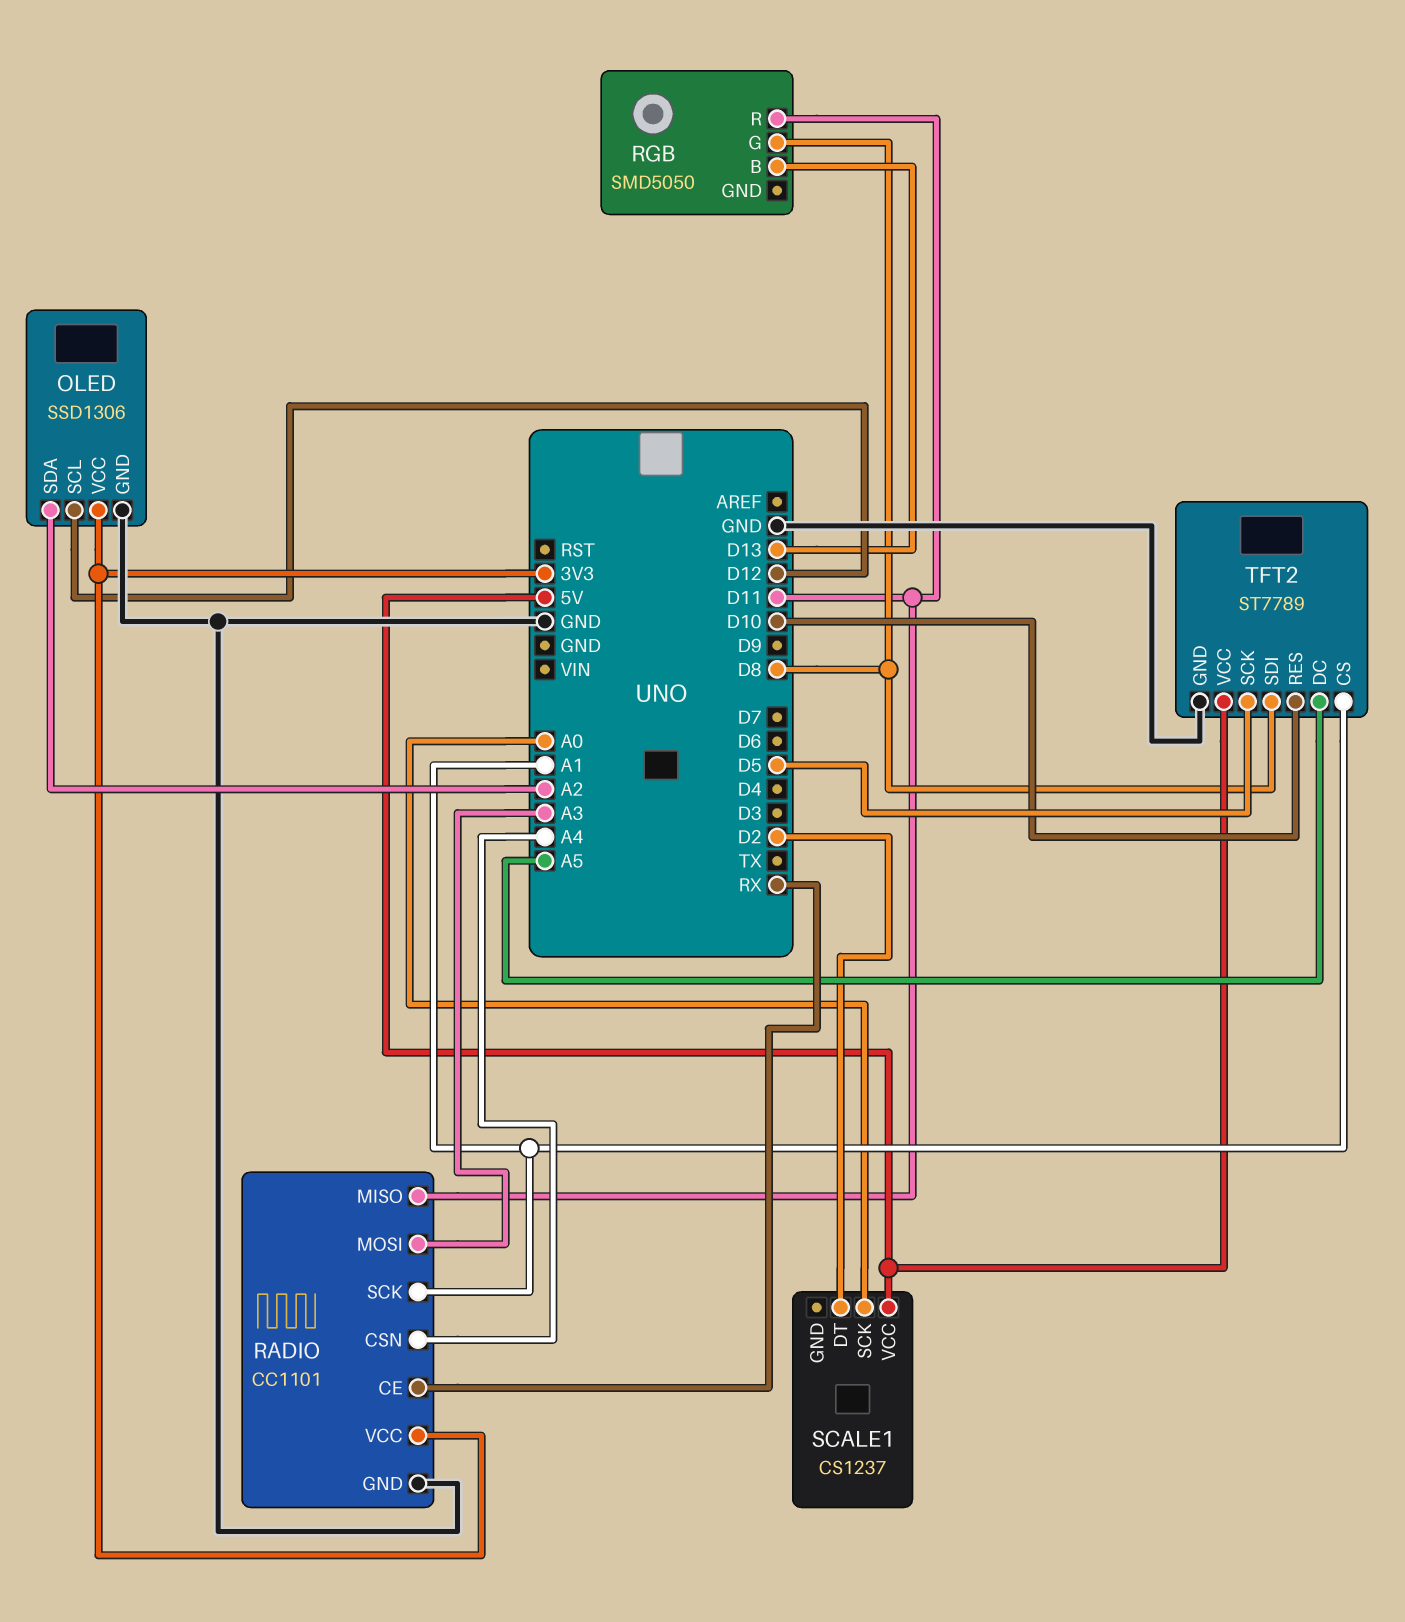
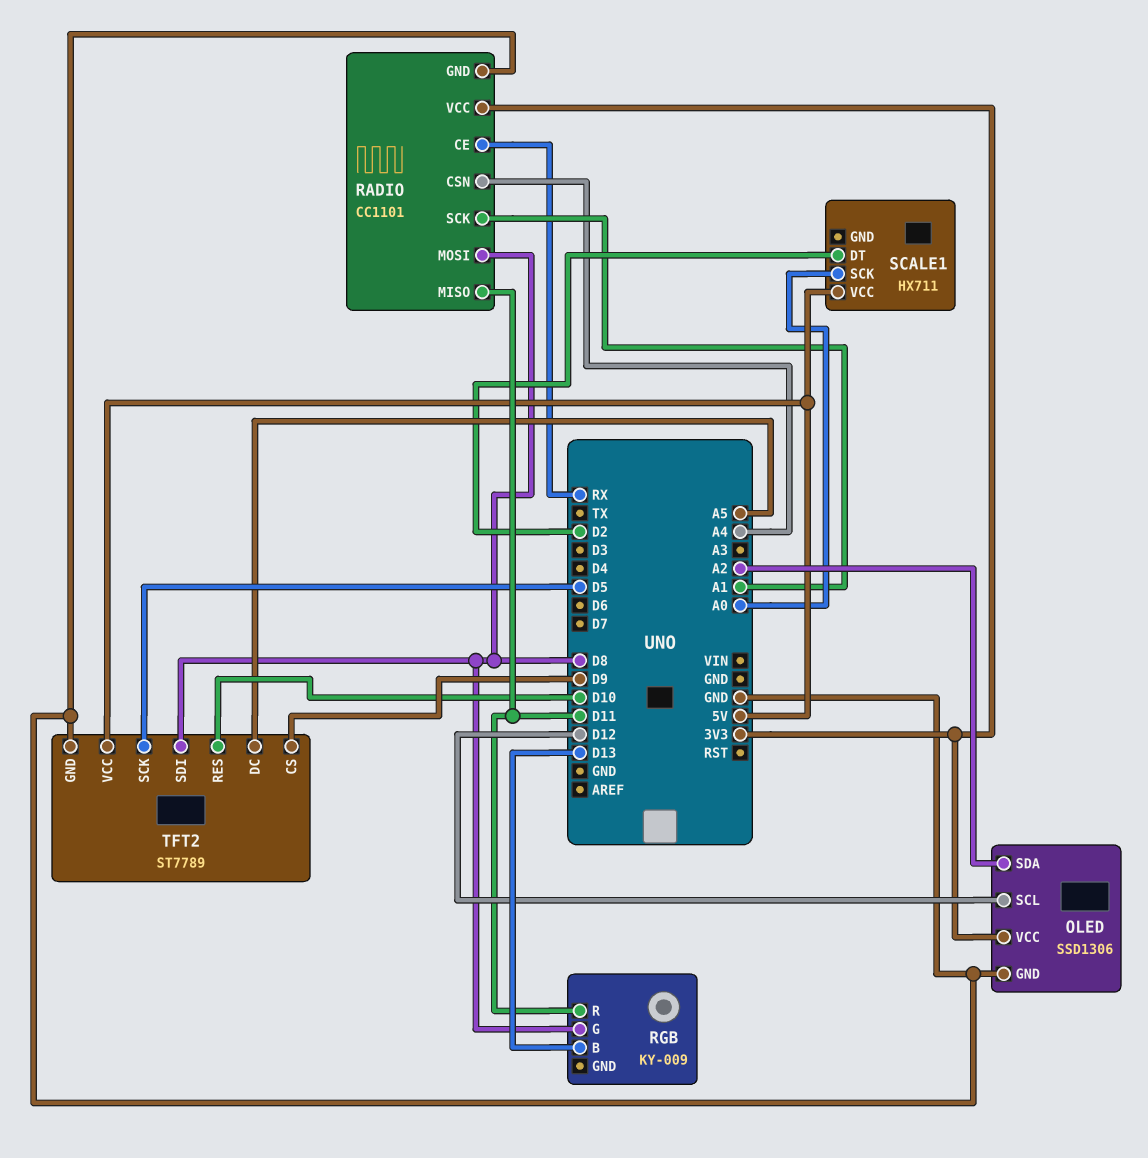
RADIO pin MOSI: A3 -> D8
RGB: SMD5050 -> KY-009
SCALE1: CS1237 -> HX711
TFT2 pin CS: A1 -> D9

